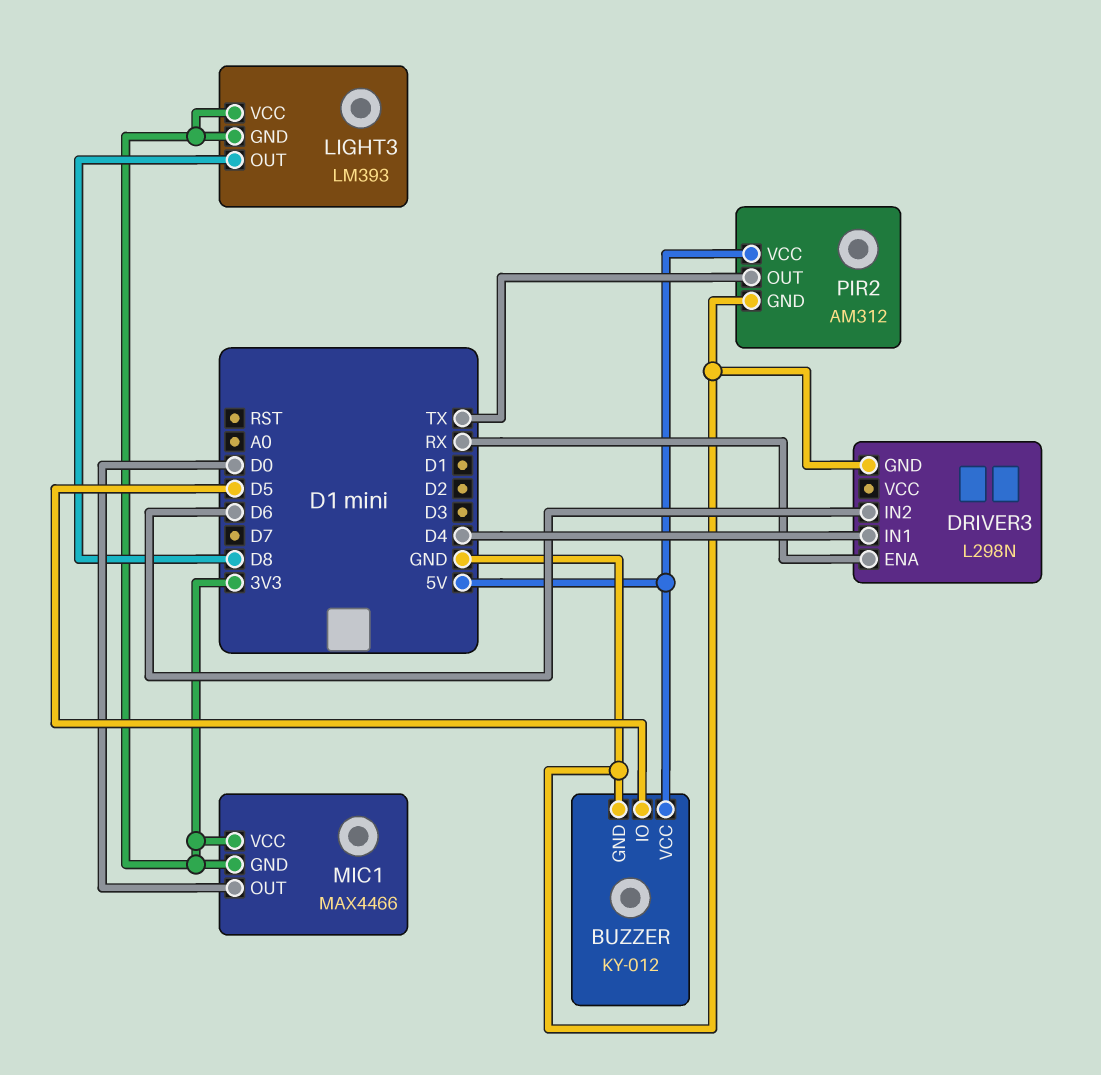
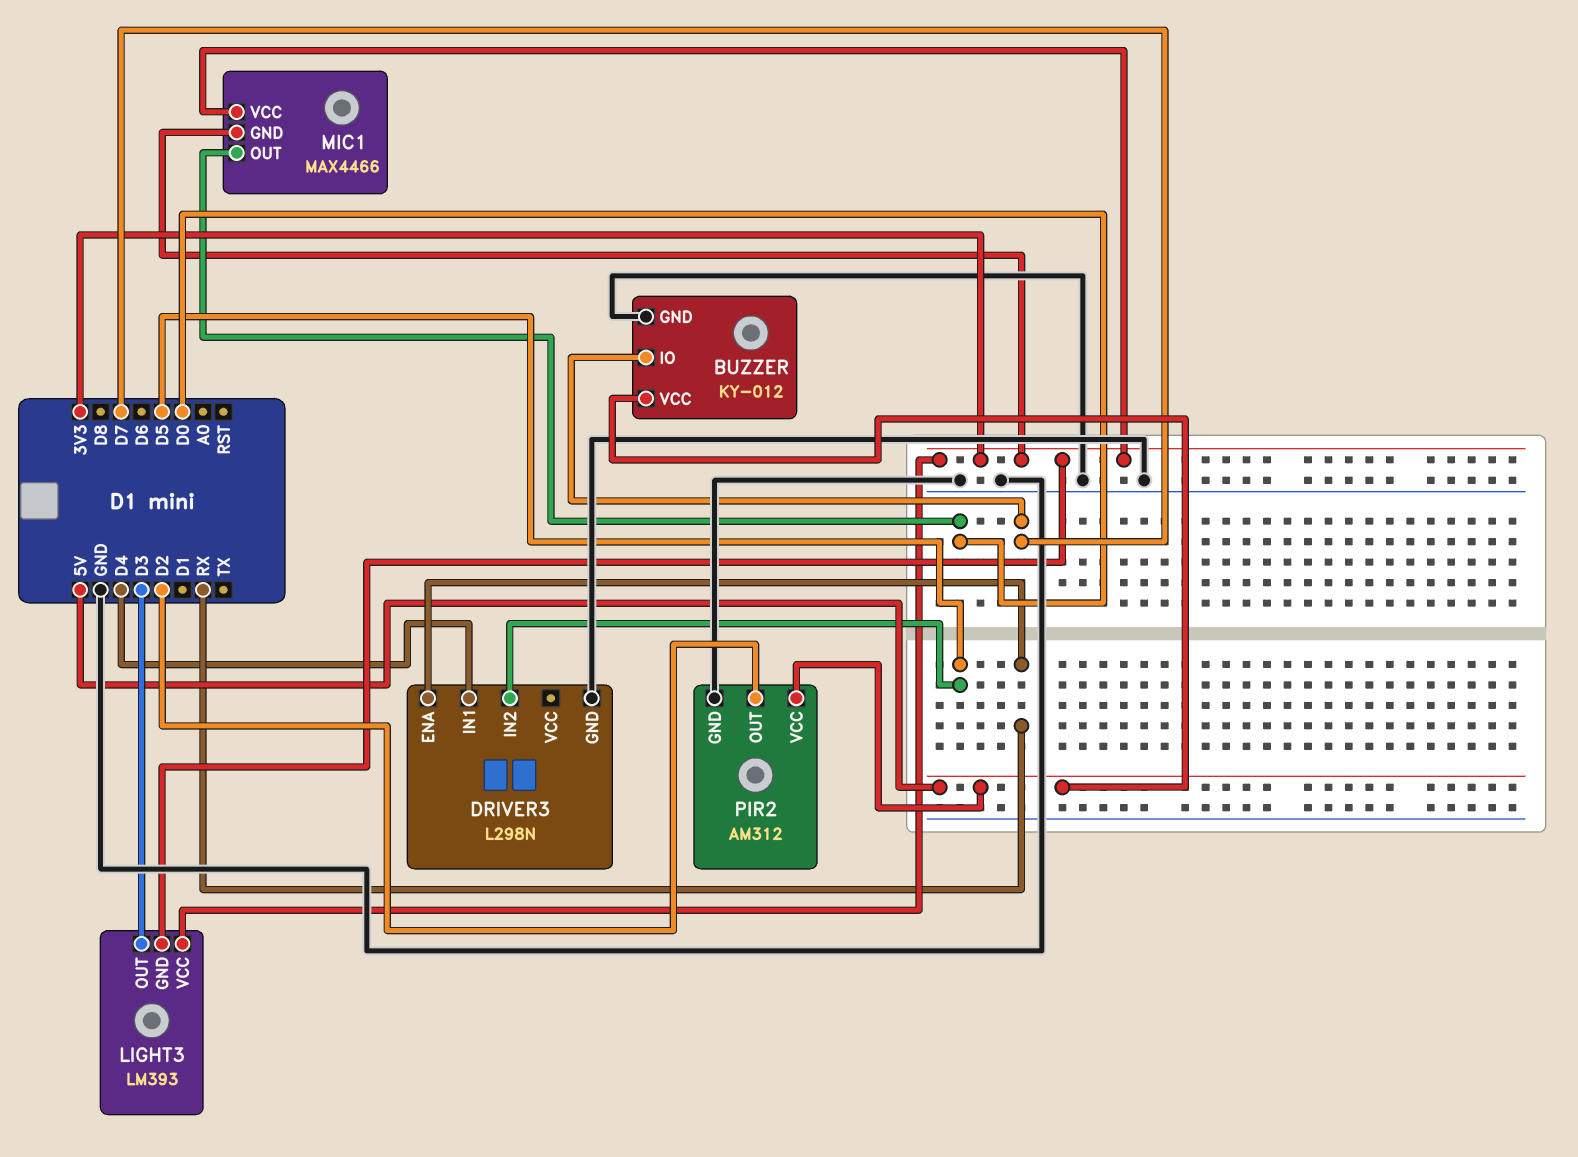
BUZZER pin IO: D5 -> D7
DRIVER3 pin IN2: D6 -> D5
LIGHT3 pin OUT: D8 -> D3
PIR2 pin OUT: TX -> D2

